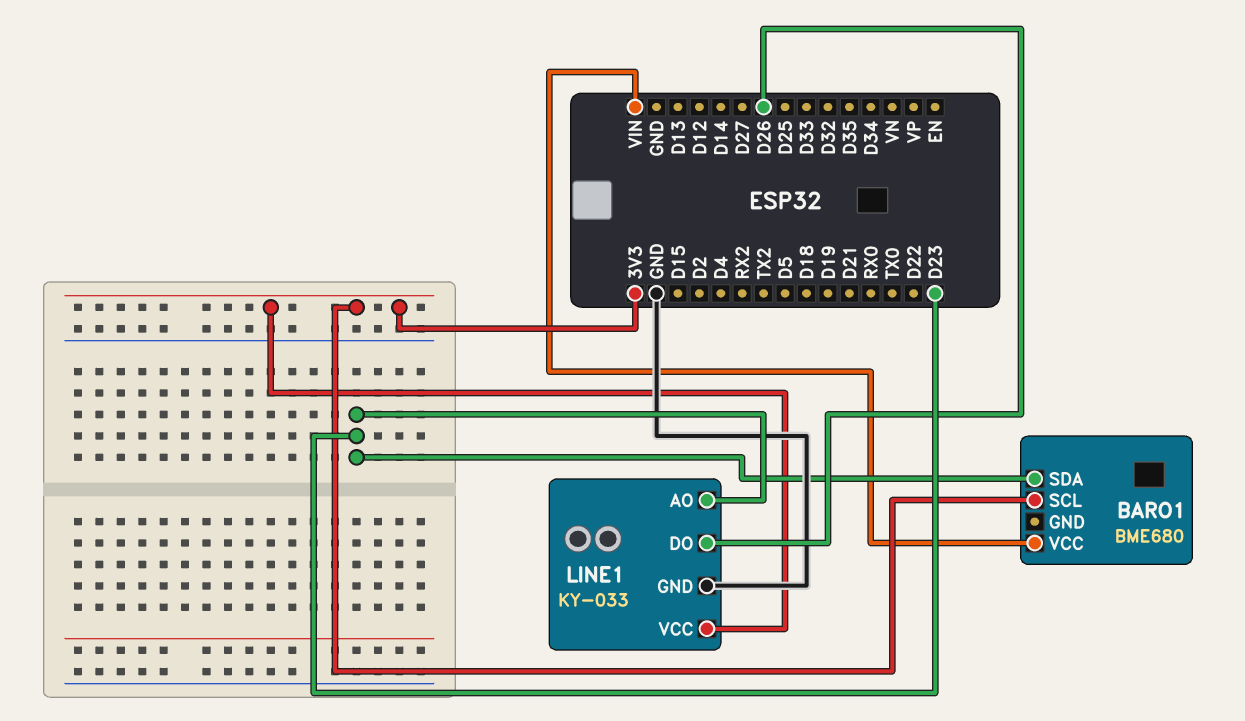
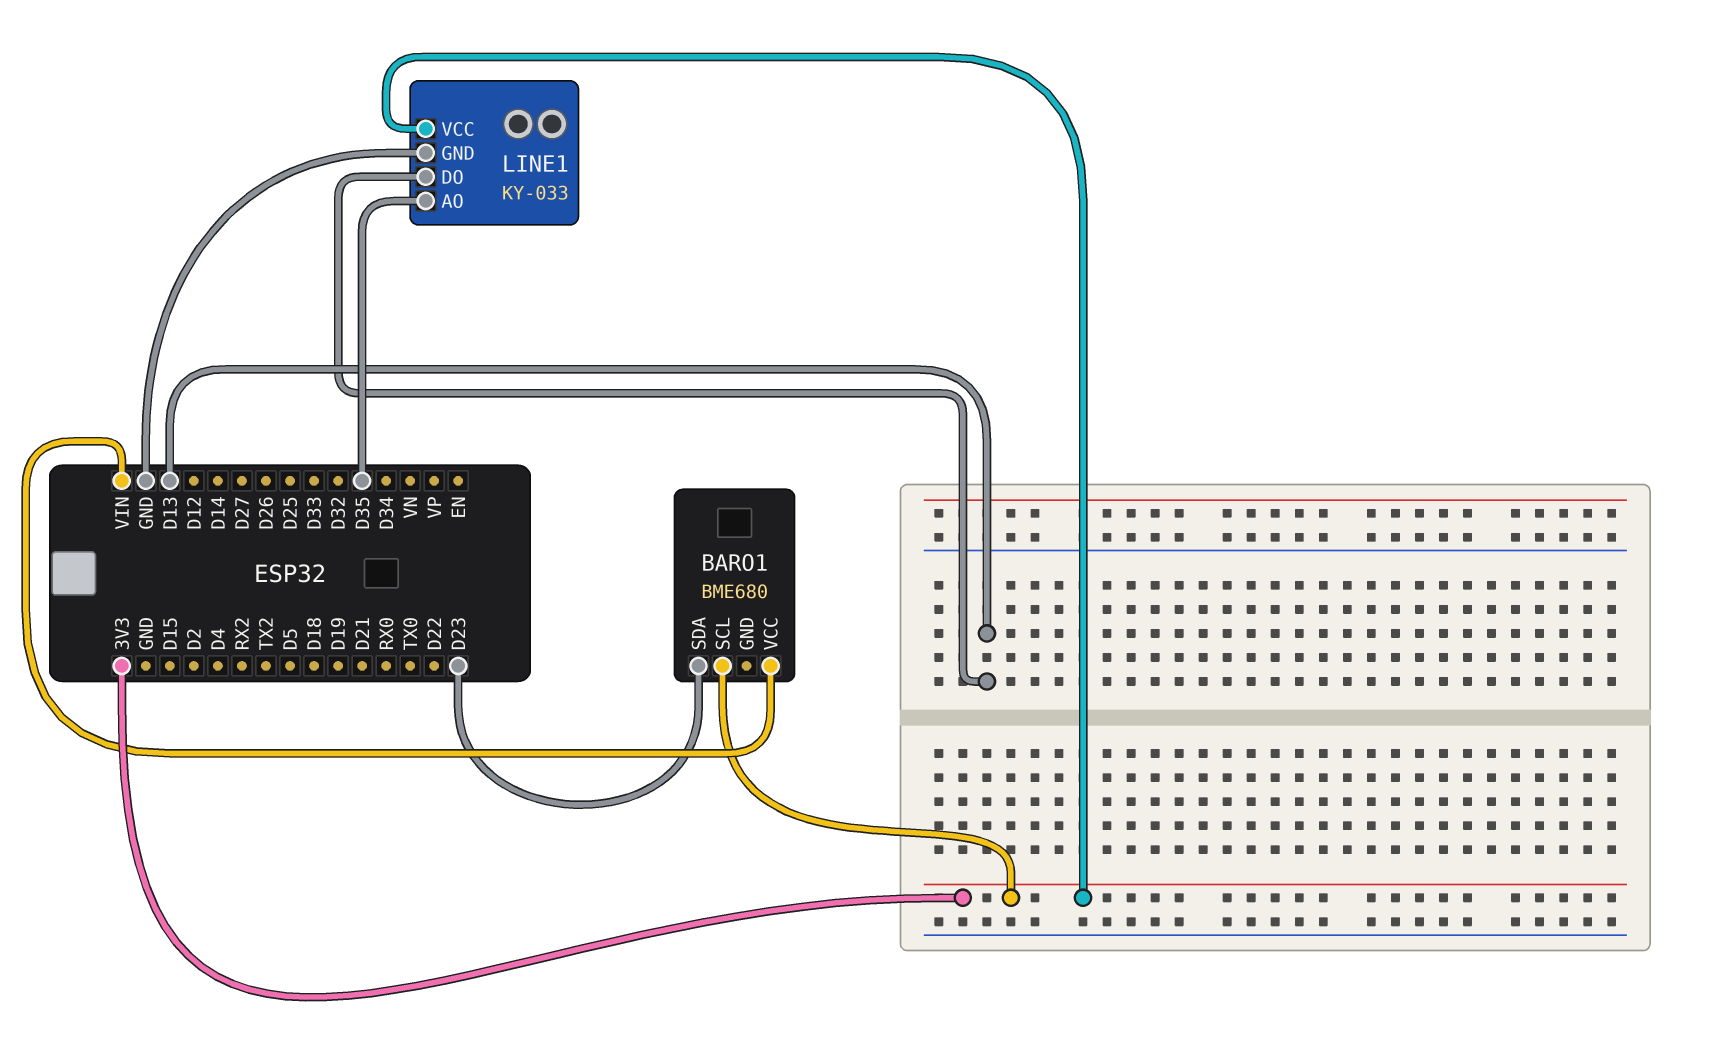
LINE1 pin AO: D23 -> D35
LINE1 pin DO: D26 -> D13

